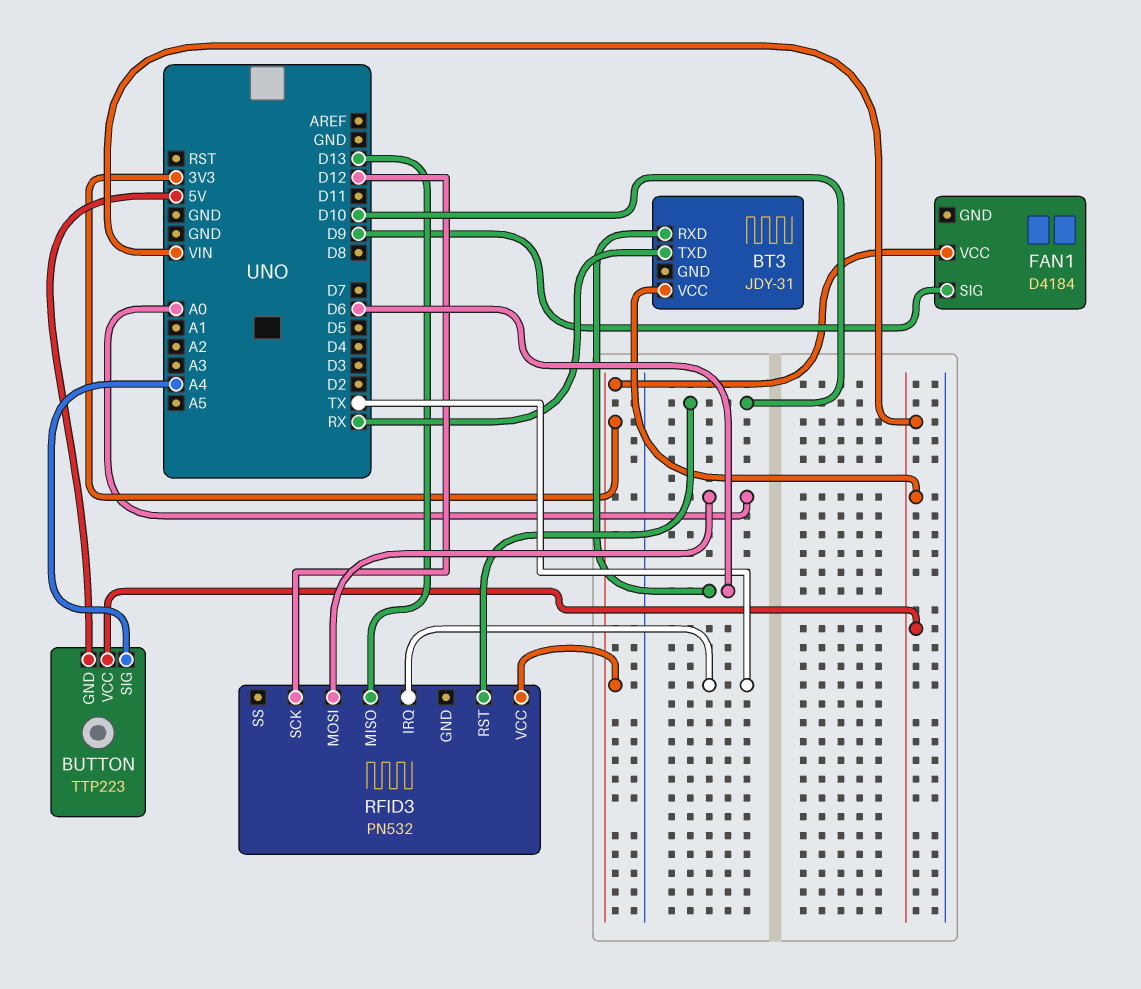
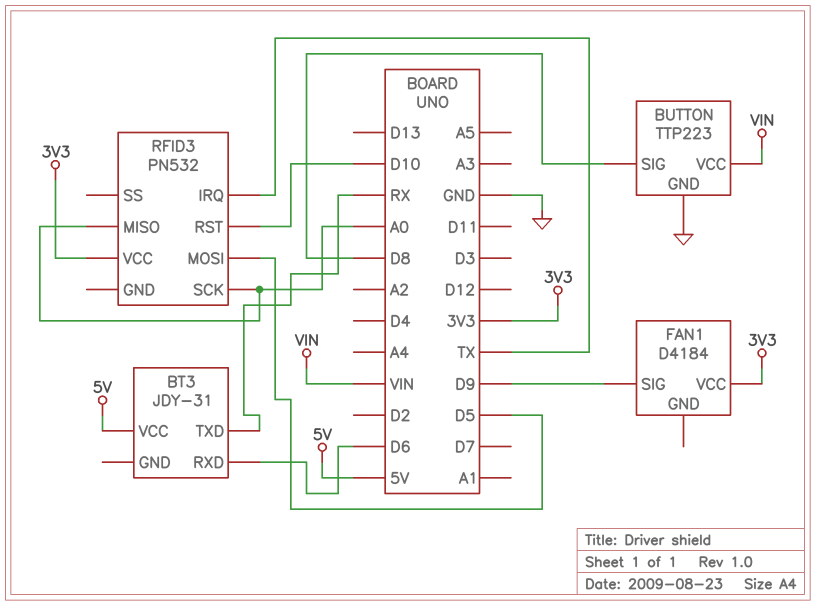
BT3 pin VCC: VIN -> 5V
BUTTON pin GND: 5V -> GND
BUTTON pin SIG: A4 -> D8
RFID3 pin MISO: D13 -> A0
RFID3 pin MOSI: A0 -> D5
RFID3 pin SCK: D12 -> A0

